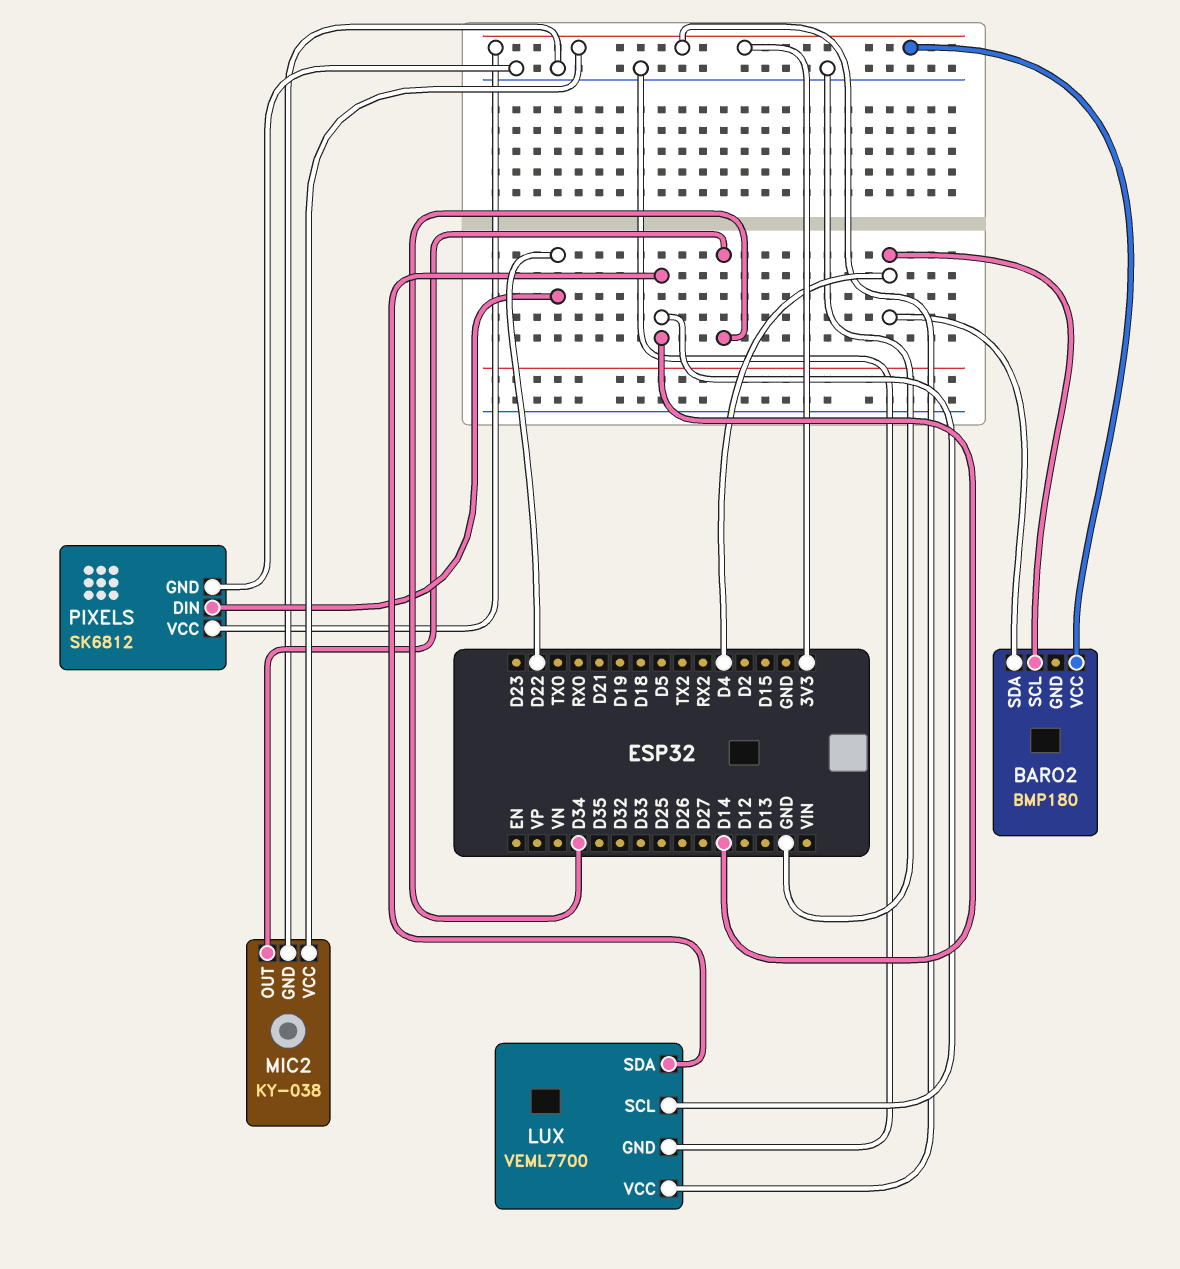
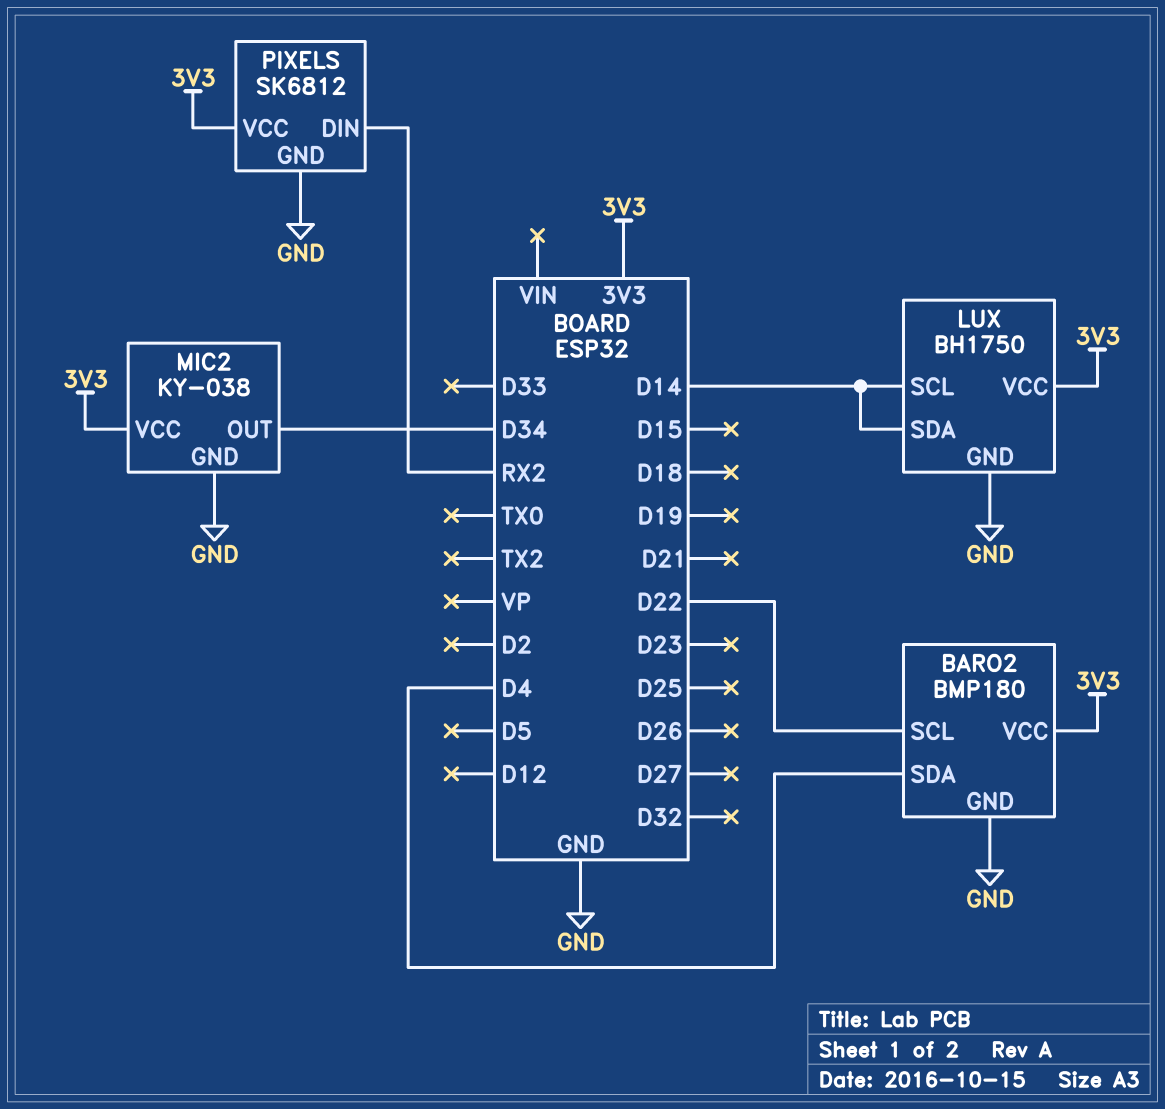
BARO2 pin GND: none -> GND
BARO2 pin SCL: D4 -> D22
LUX: VEML7700 -> BH1750
PIXELS pin DIN: D22 -> RX2

